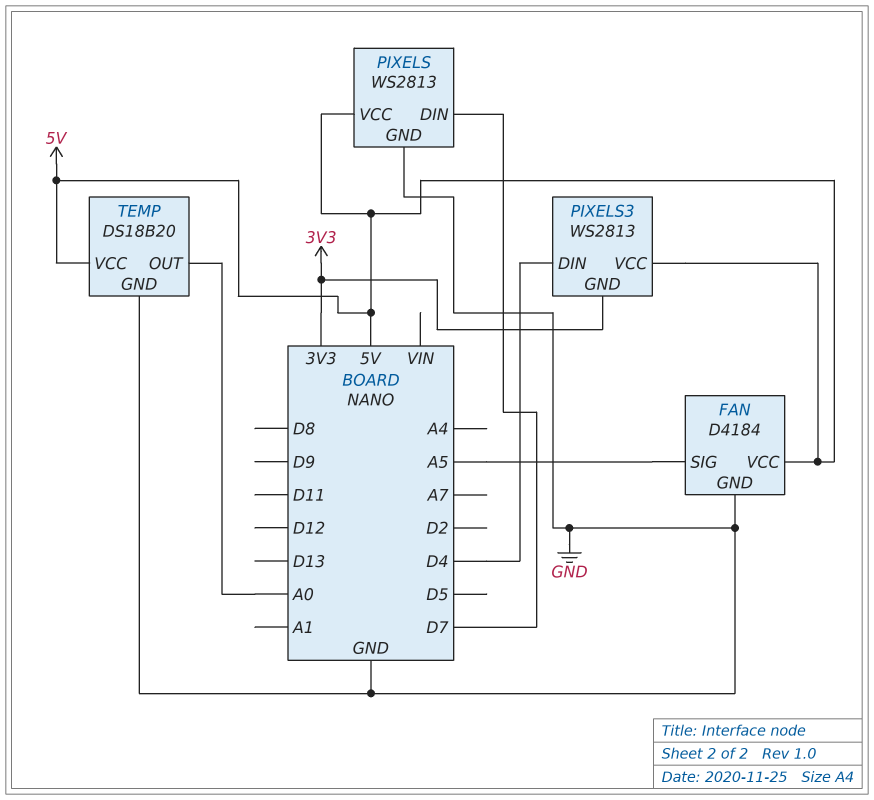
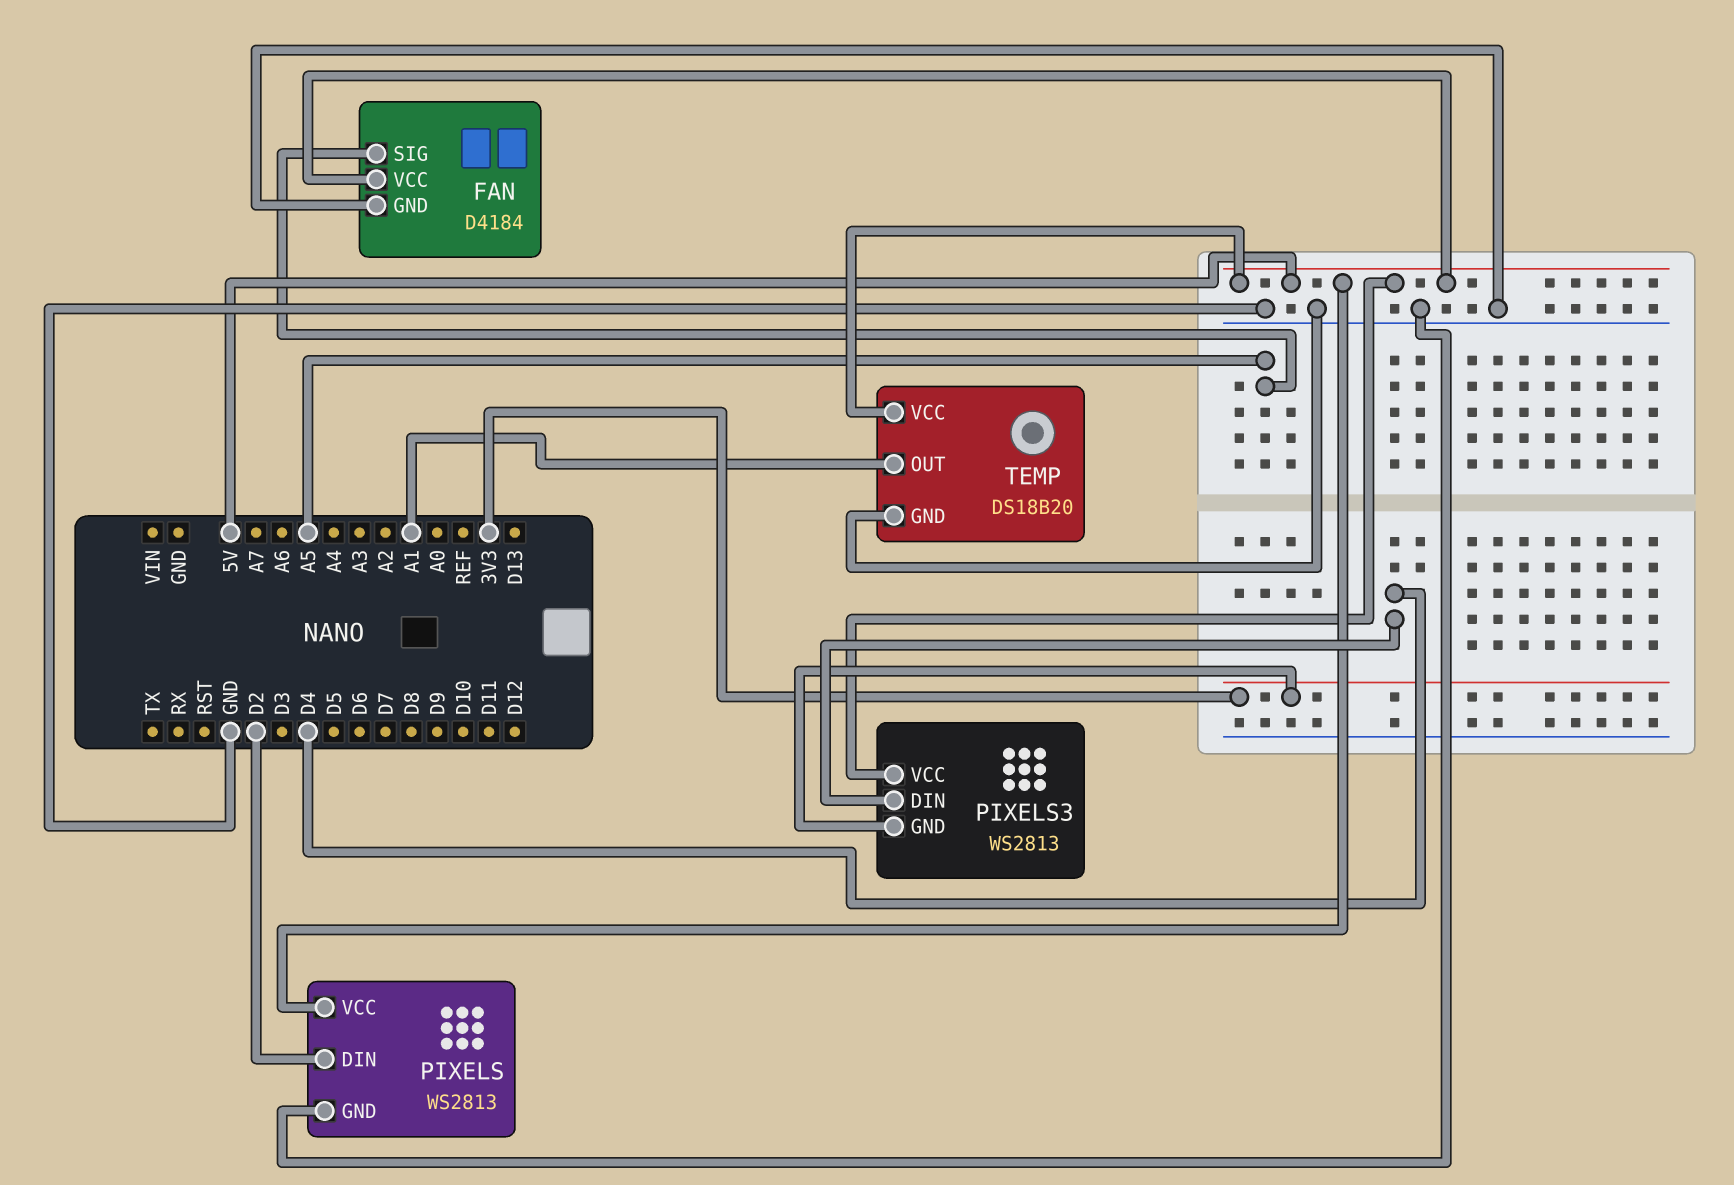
PIXELS pin DIN: D7 -> D2
TEMP pin OUT: A0 -> A1

